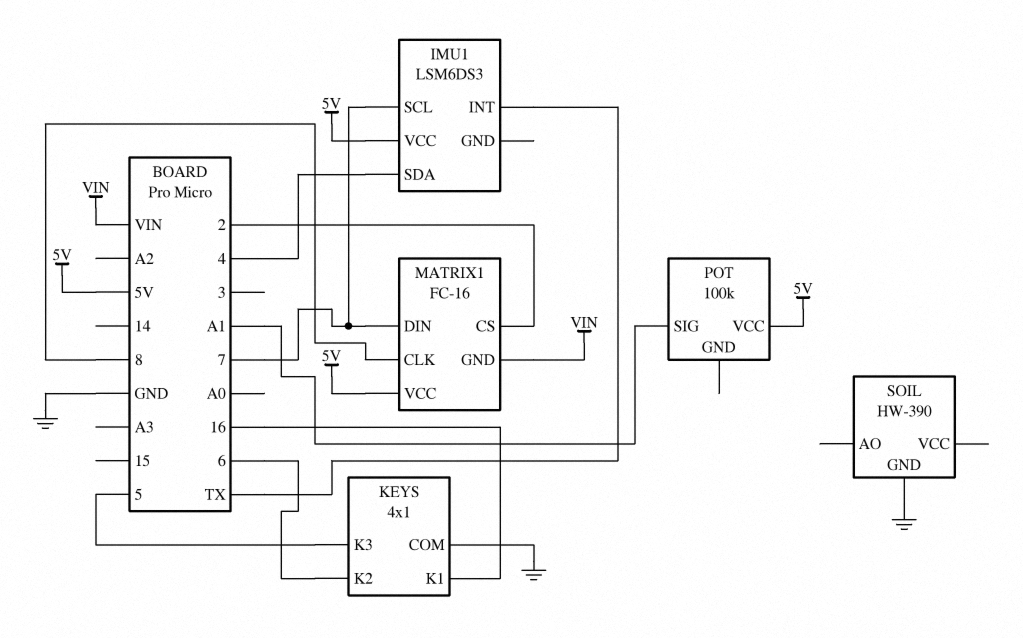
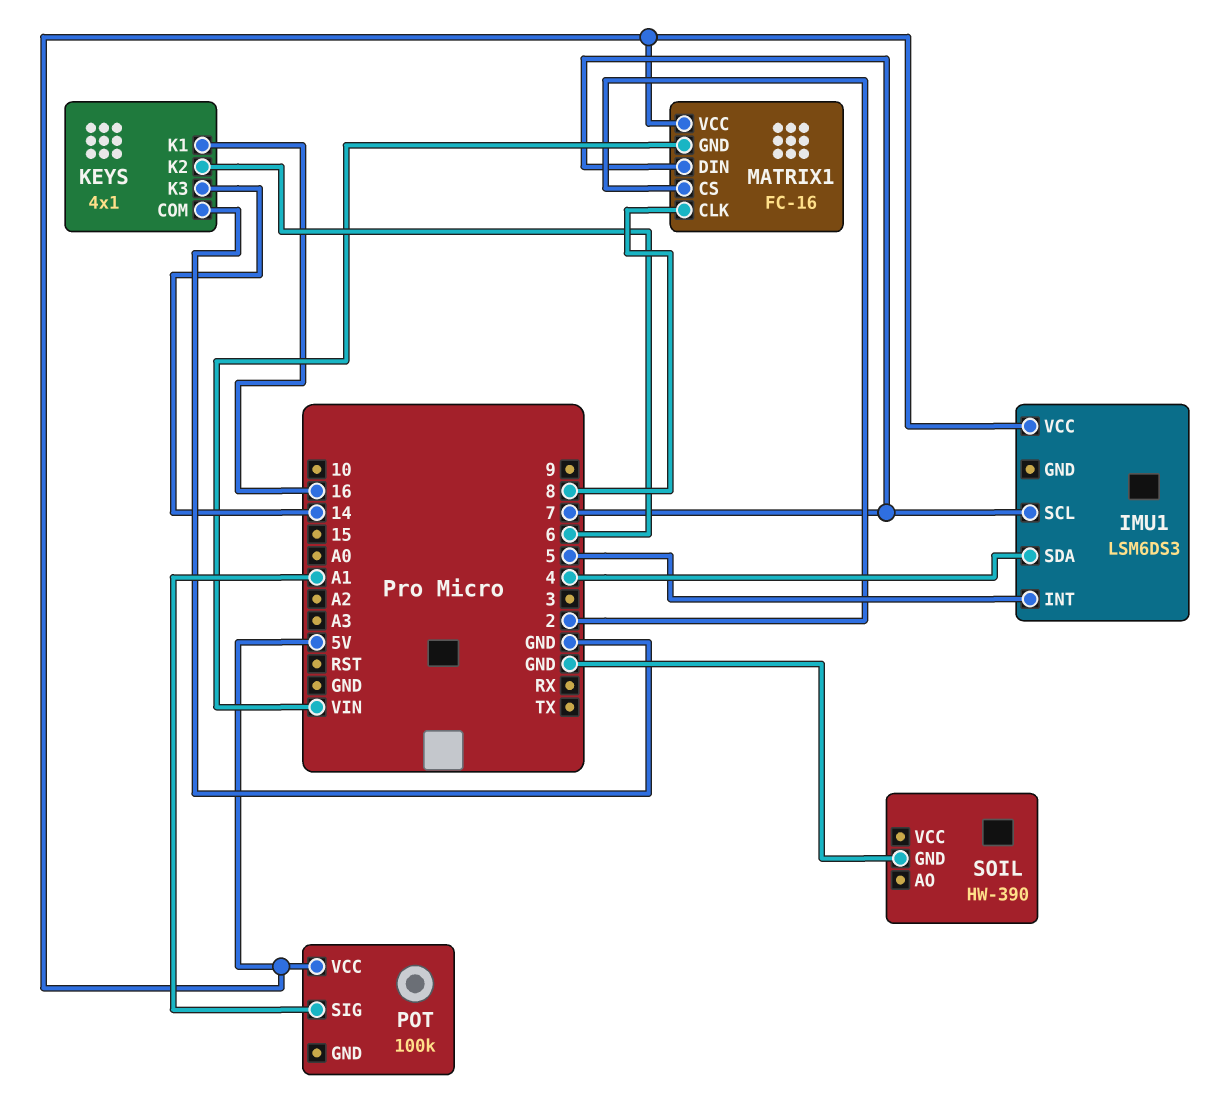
IMU1 pin INT: TX -> 5
KEYS pin K3: 5 -> 14

